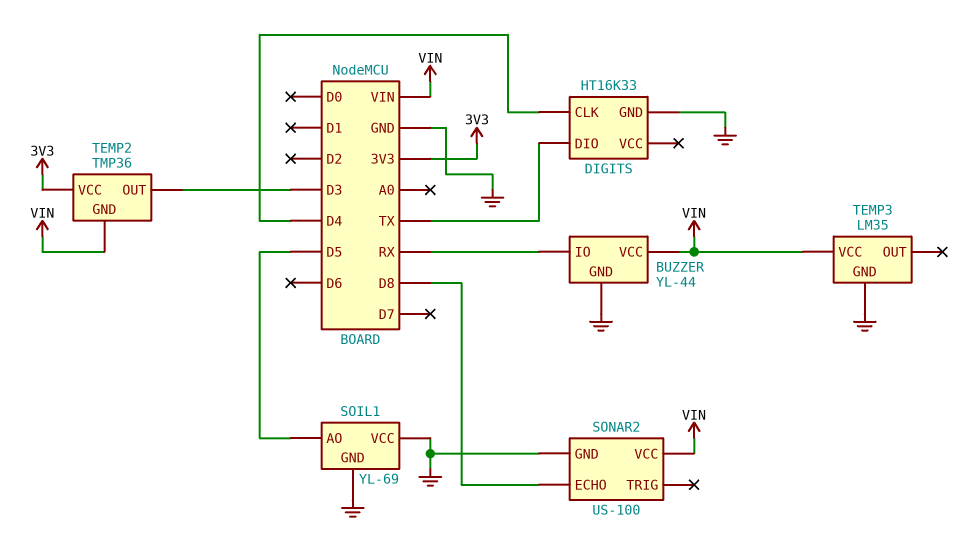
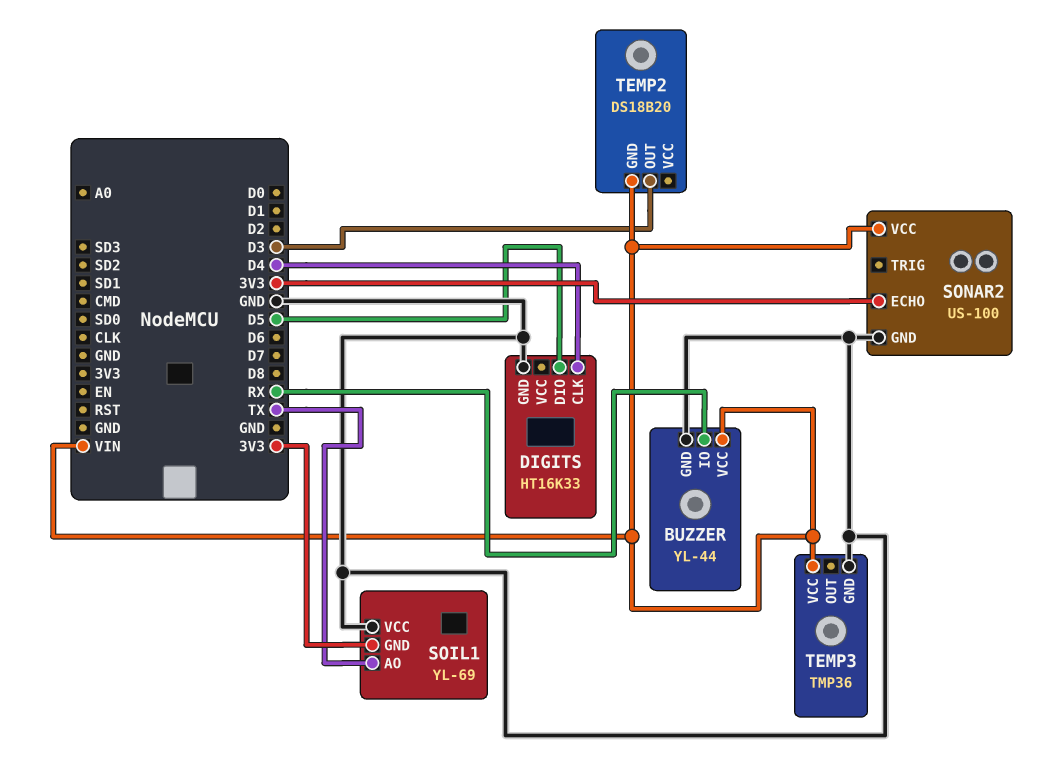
DIGITS pin DIO: TX -> D5
SOIL1 pin AO: D5 -> TX
SOIL1 pin GND: GND -> 3V3
SONAR2 pin ECHO: D8 -> 3V3
TEMP2: TMP36 -> DS18B20
TEMP2 pin VCC: 3V3 -> none
TEMP3: LM35 -> TMP36

